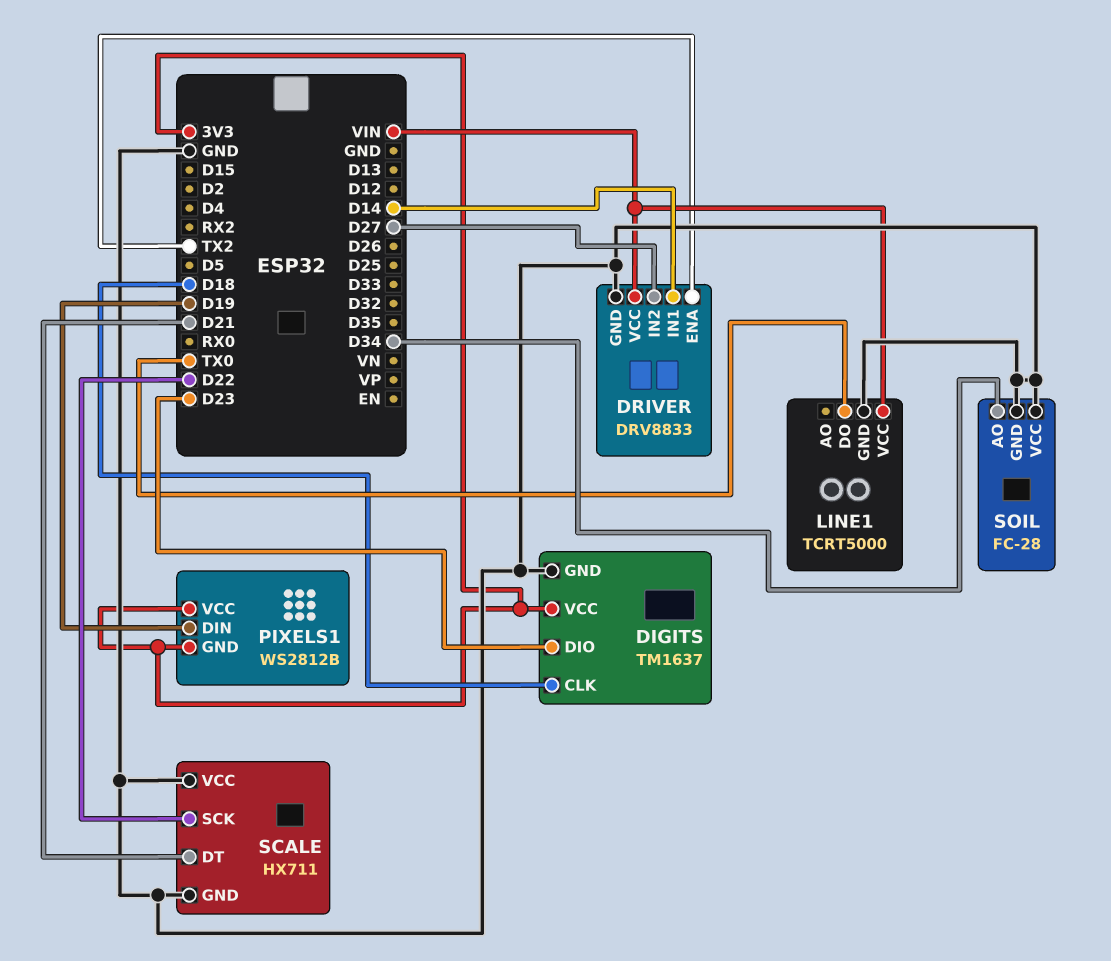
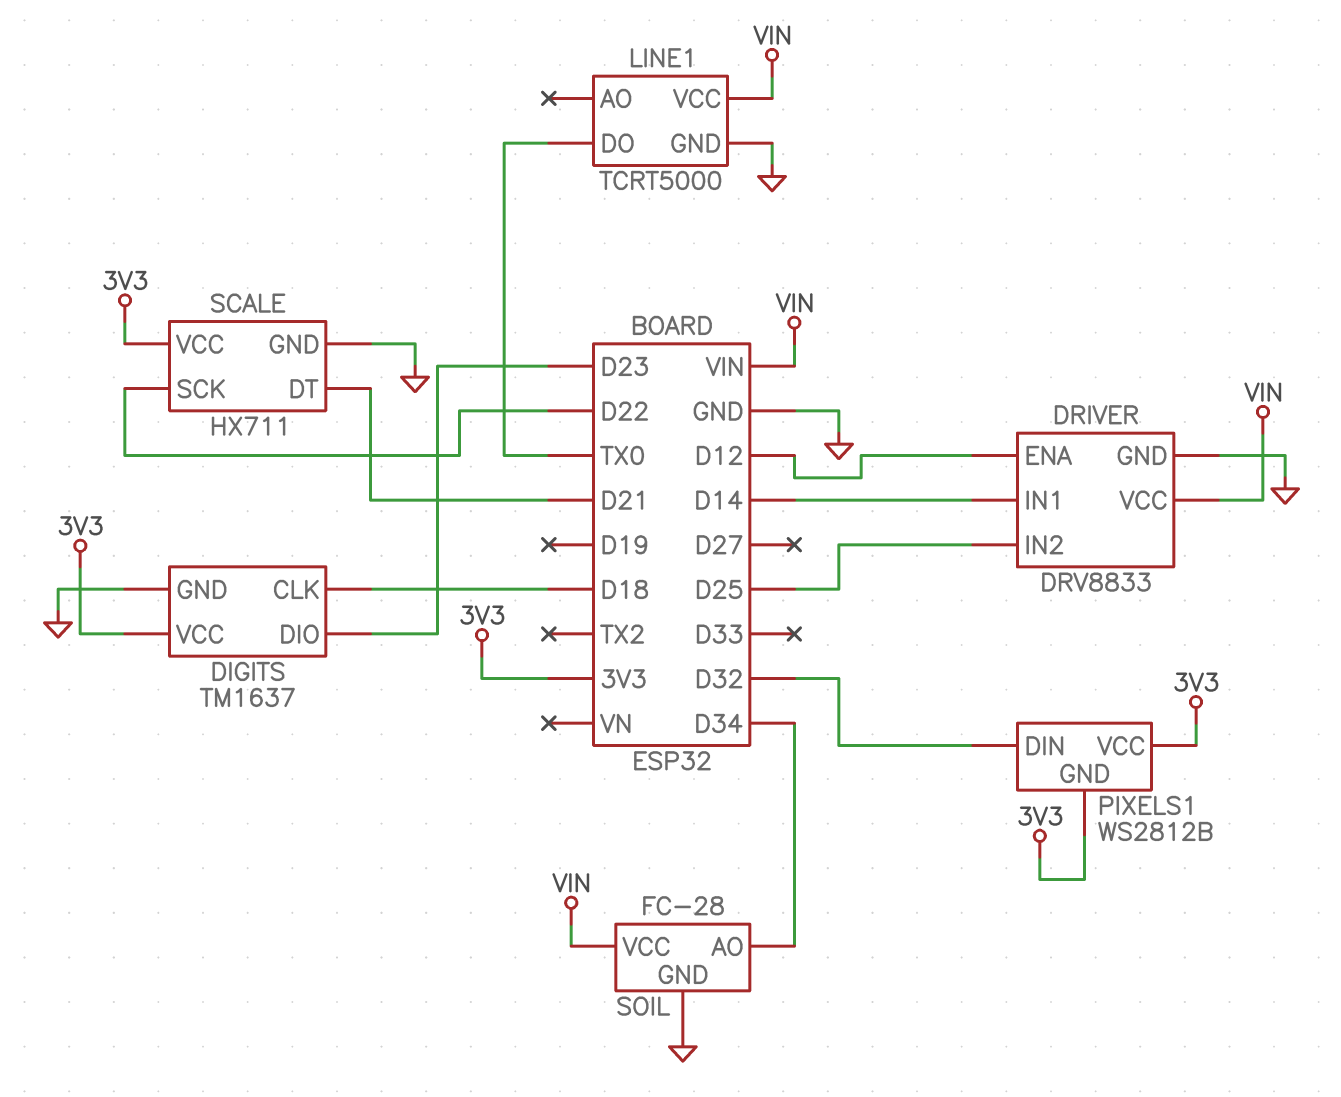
DRIVER pin ENA: TX2 -> D12
DRIVER pin IN2: D27 -> D25
PIXELS1 pin DIN: D19 -> D32
SCALE pin VCC: GND -> 3V3
SOIL pin VCC: GND -> VIN

